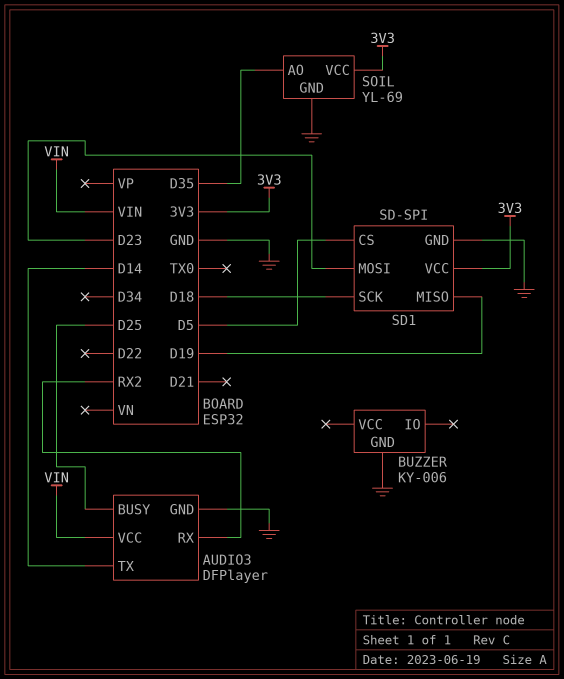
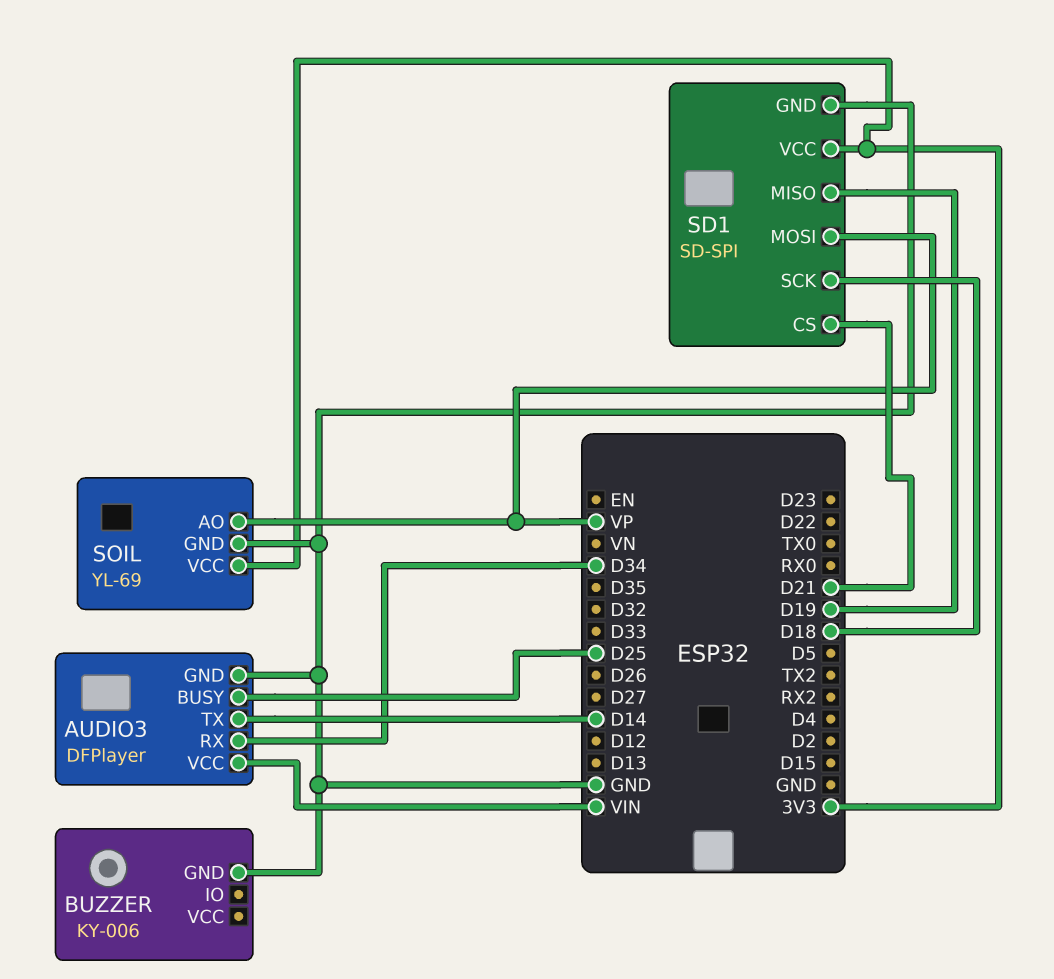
AUDIO3 pin RX: RX2 -> D34
SD1 pin CS: D5 -> D21
SD1 pin MOSI: D23 -> VP
SOIL pin AO: D35 -> VP

